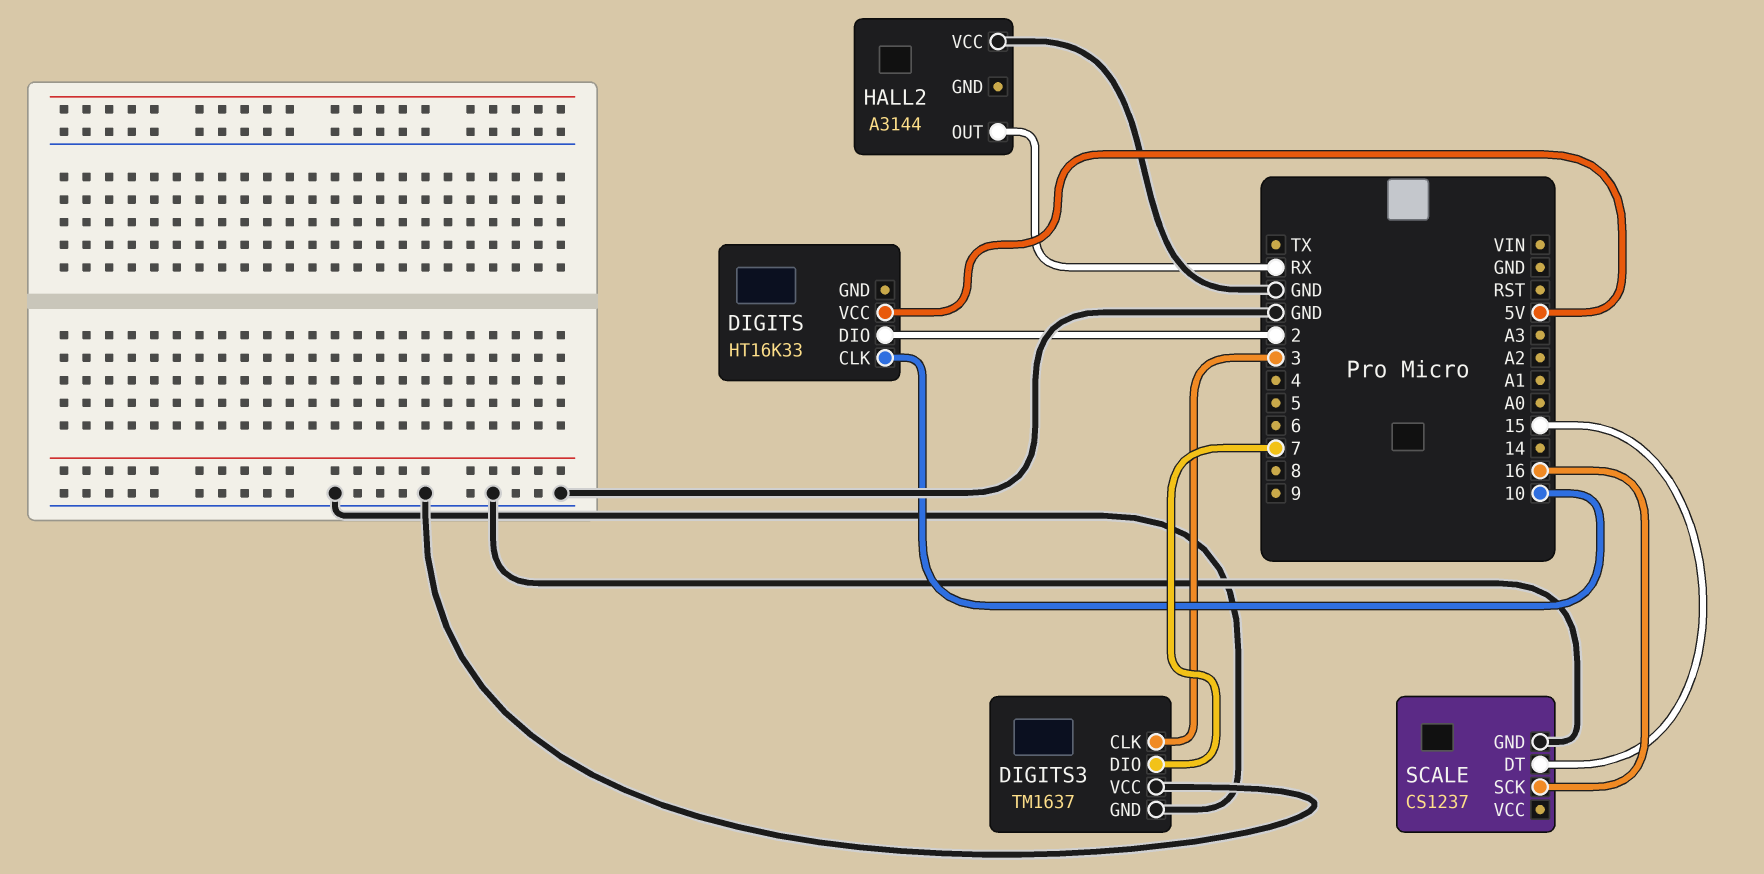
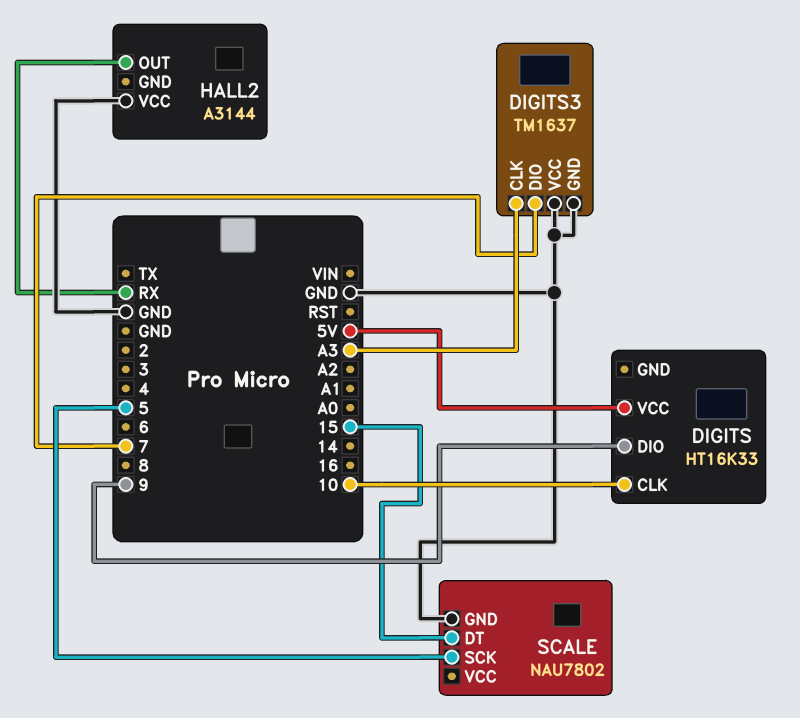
DIGITS pin DIO: 2 -> 9
DIGITS3 pin CLK: 3 -> A3
SCALE: CS1237 -> NAU7802
SCALE pin SCK: 16 -> 5

